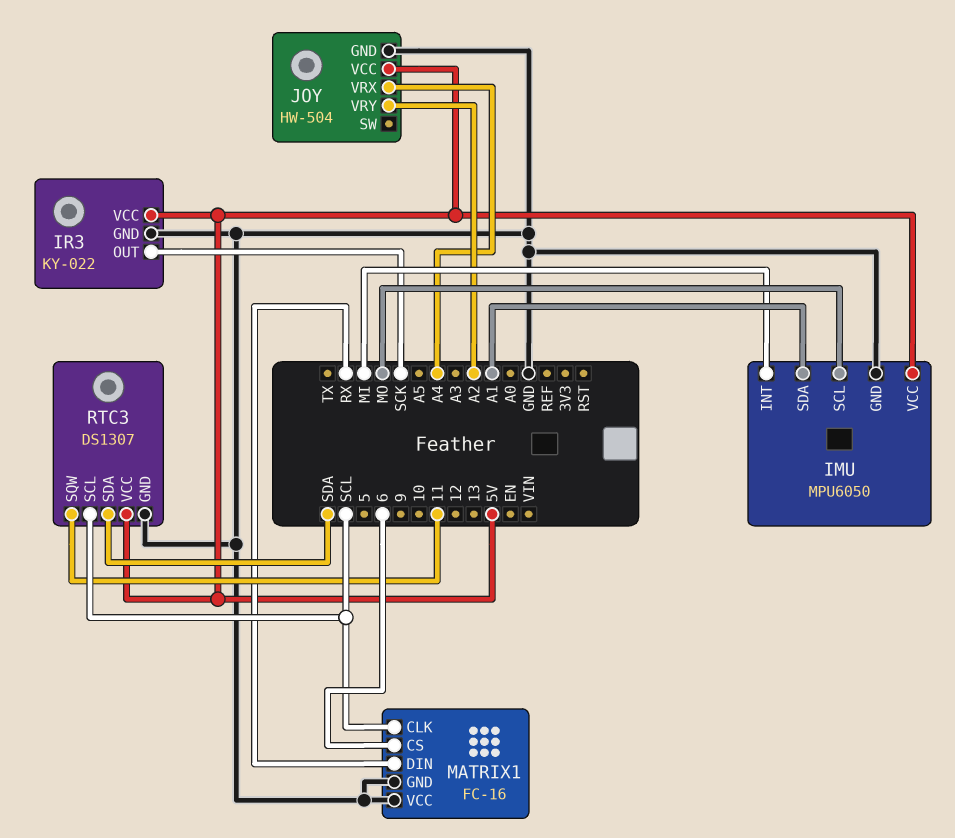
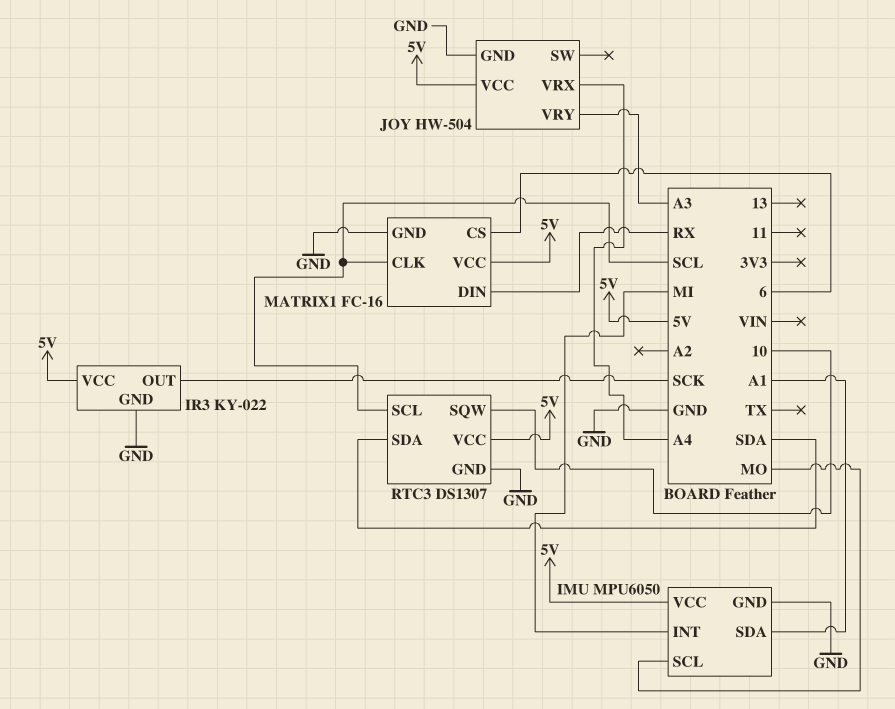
JOY pin VRY: A2 -> A3
MATRIX1 pin VCC: GND -> 5V
RTC3 pin SQW: 11 -> 10

